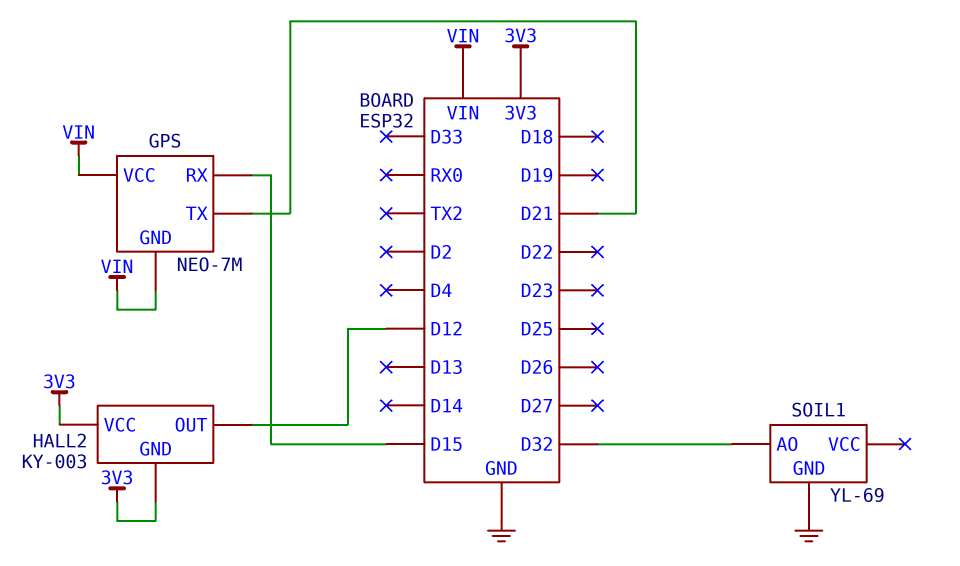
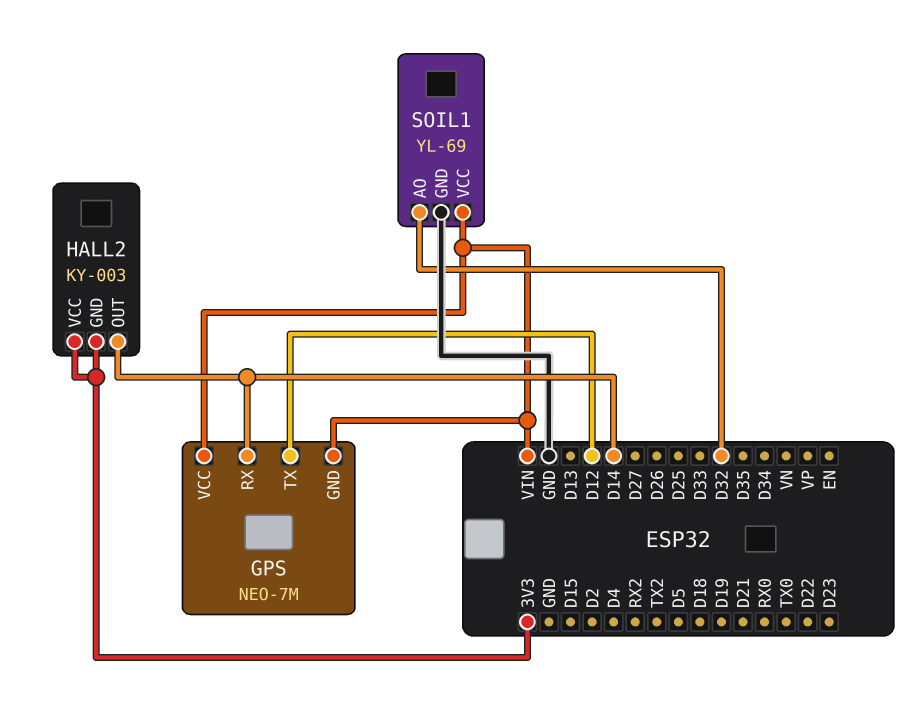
GPS pin RX: D15 -> D14
GPS pin TX: D21 -> D12
HALL2 pin OUT: D12 -> D14
SOIL1 pin VCC: none -> VIN

